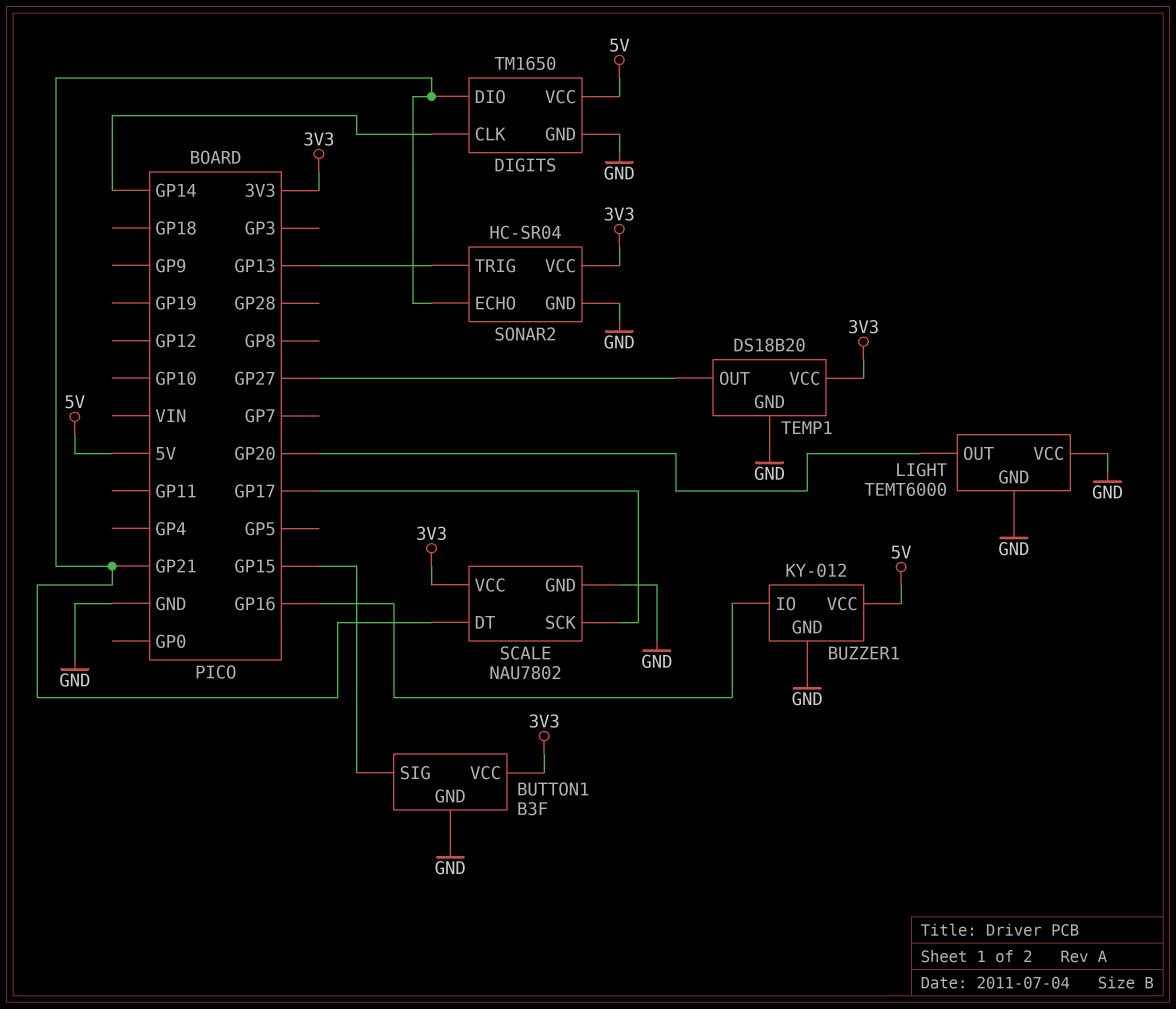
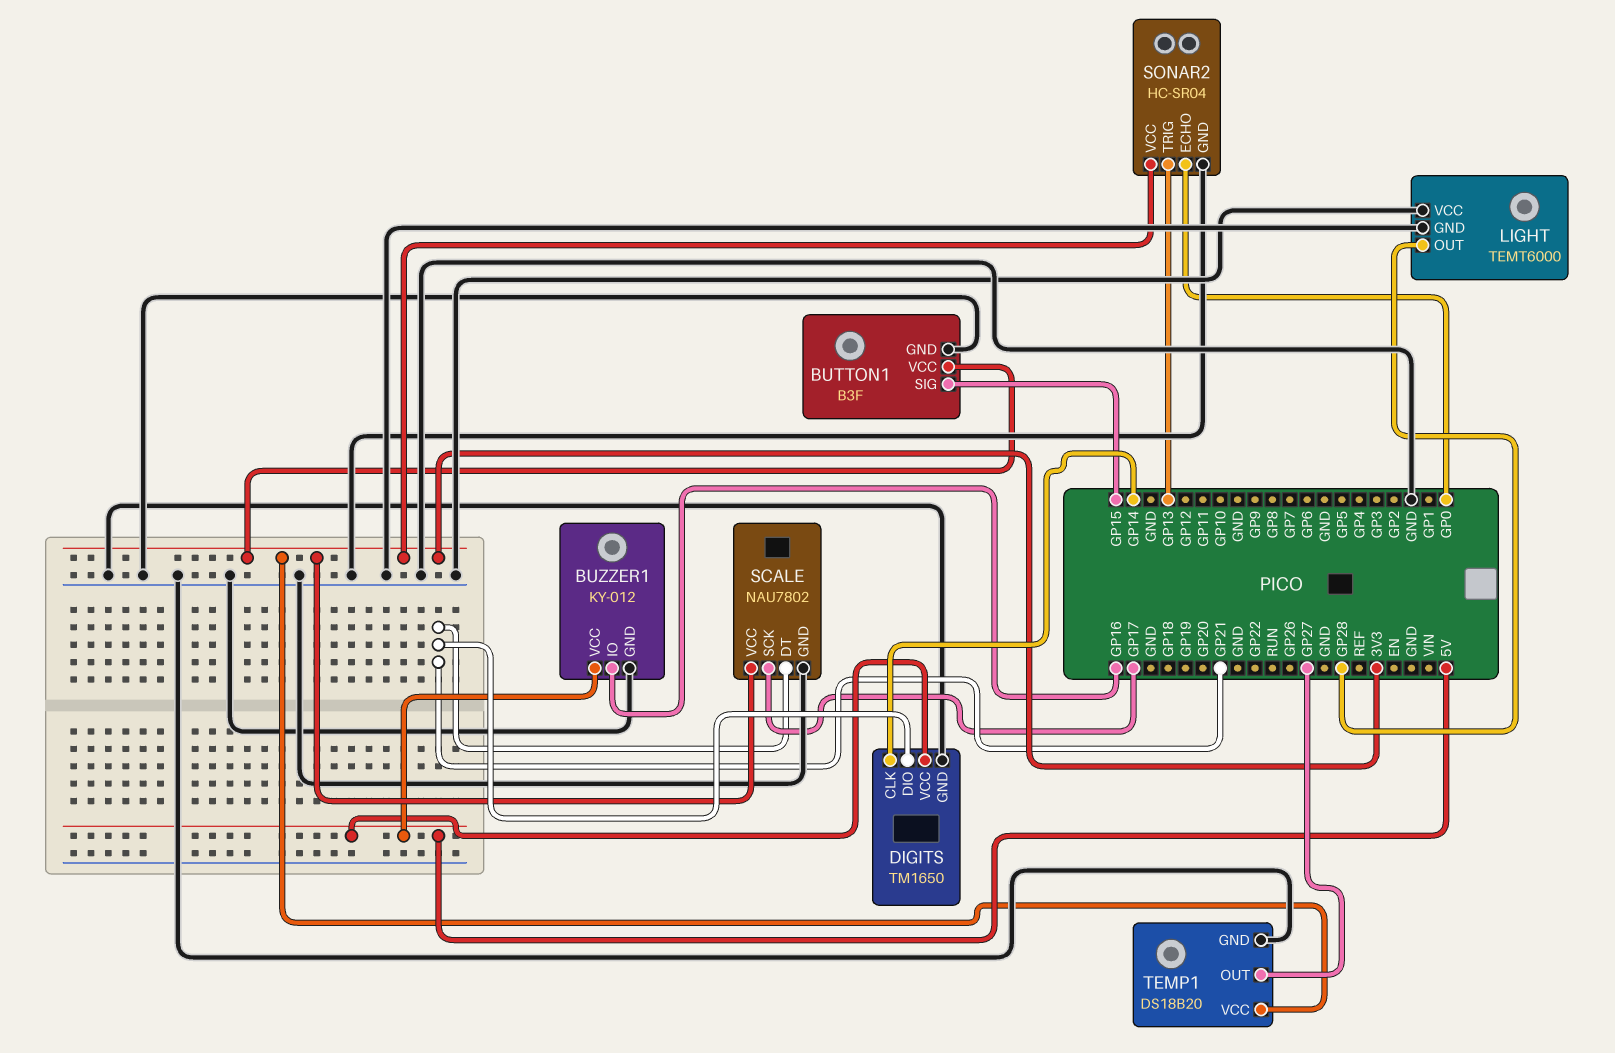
LIGHT pin OUT: GP20 -> GP28
SONAR2 pin ECHO: GP21 -> GP0

